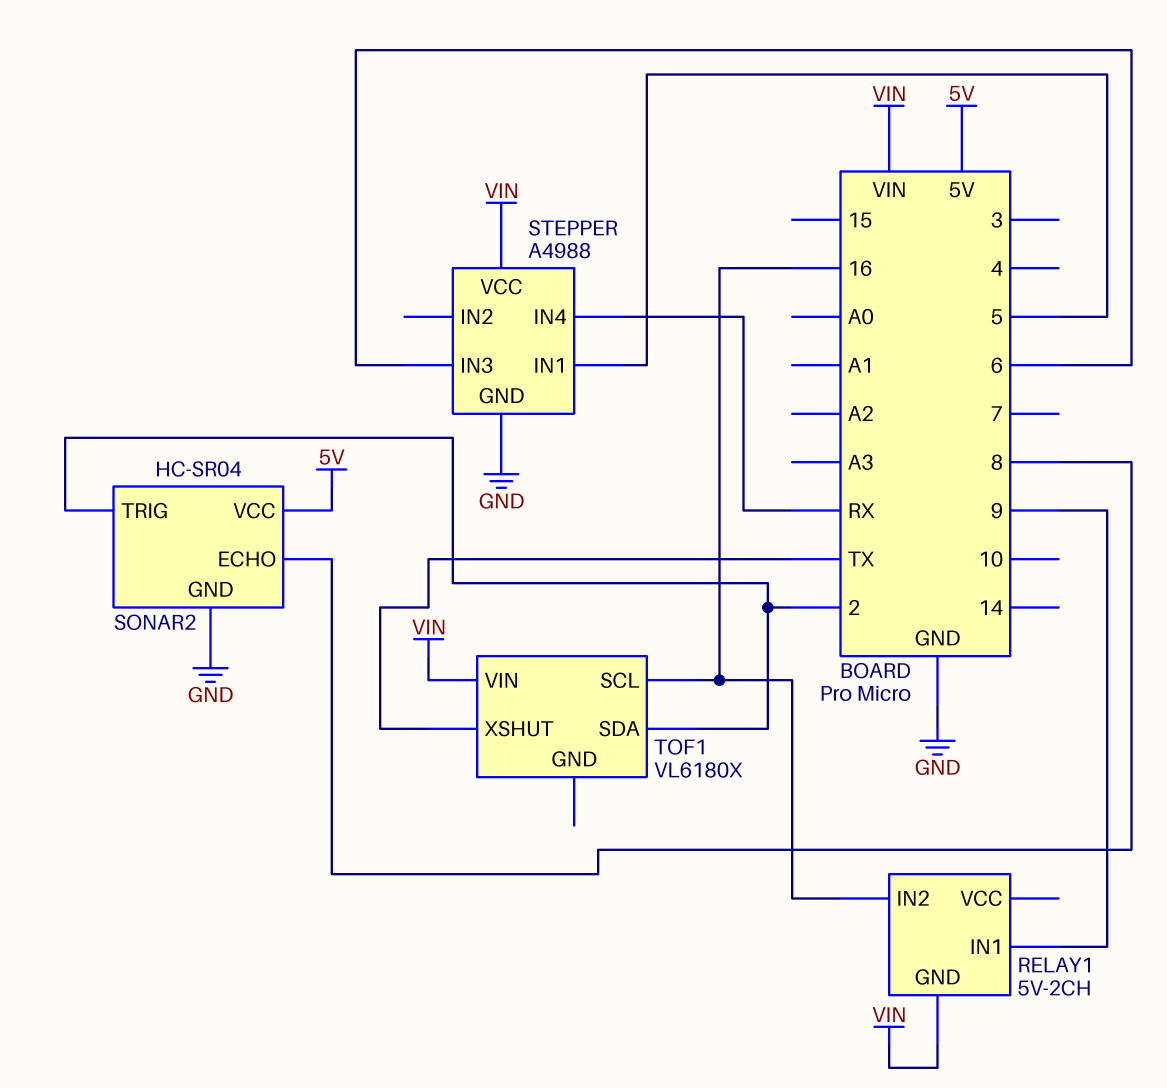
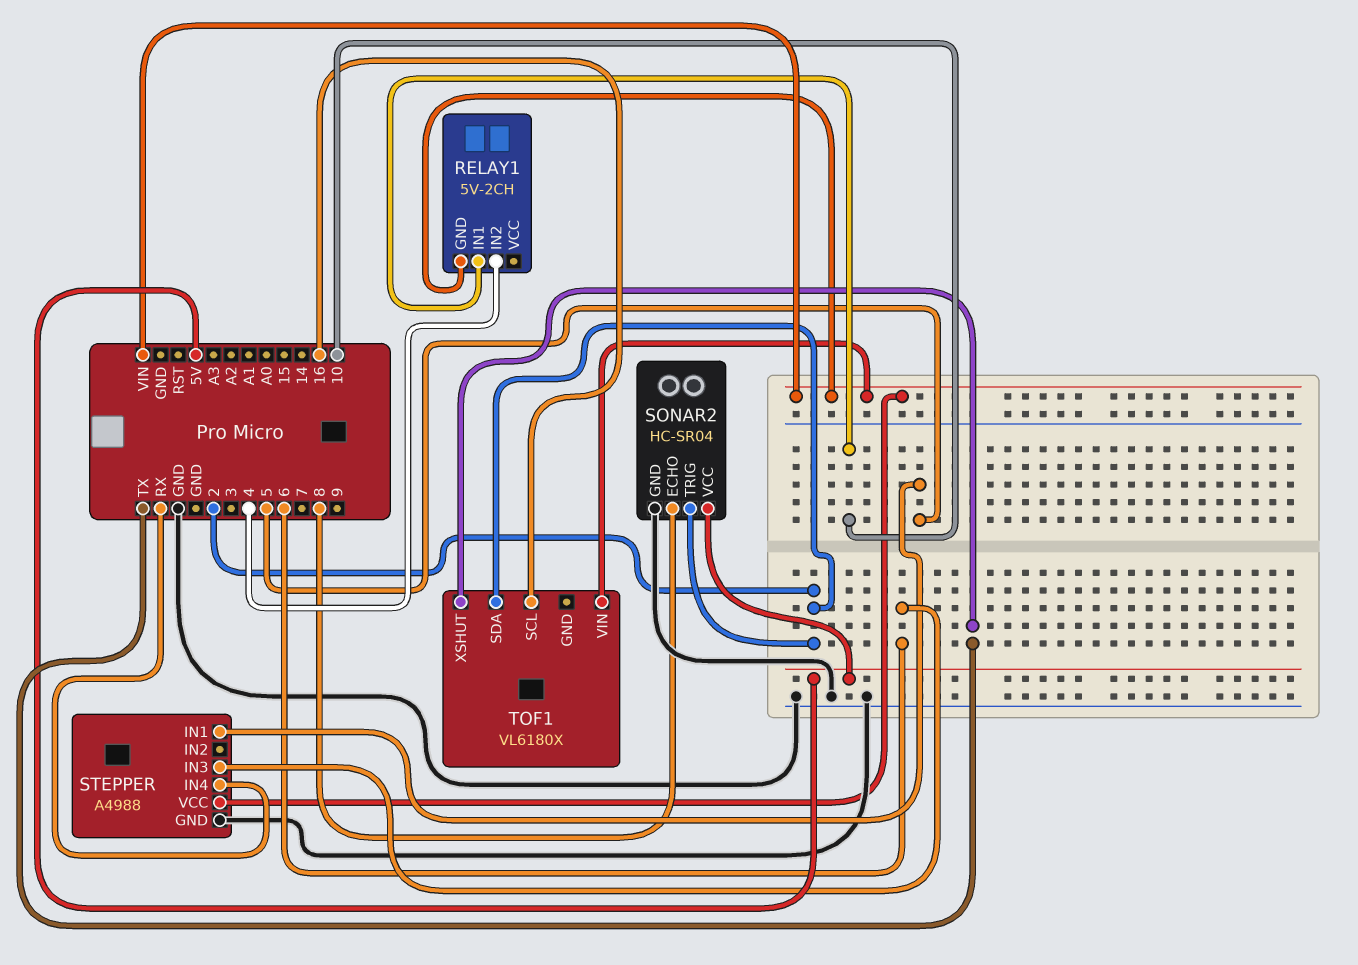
RELAY1 pin IN1: 9 -> 10
RELAY1 pin IN2: 16 -> 4

